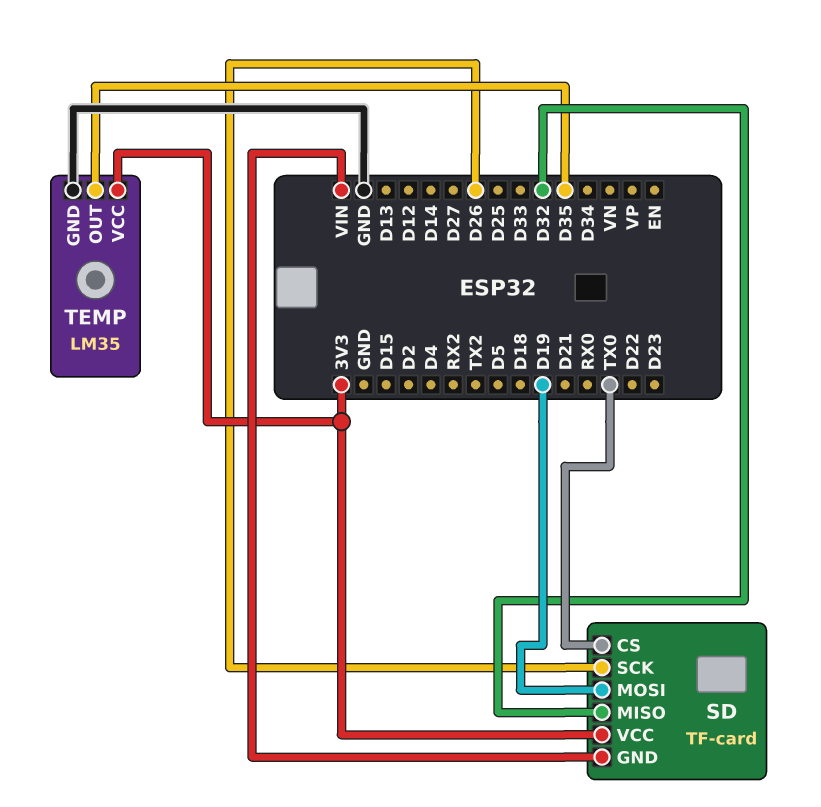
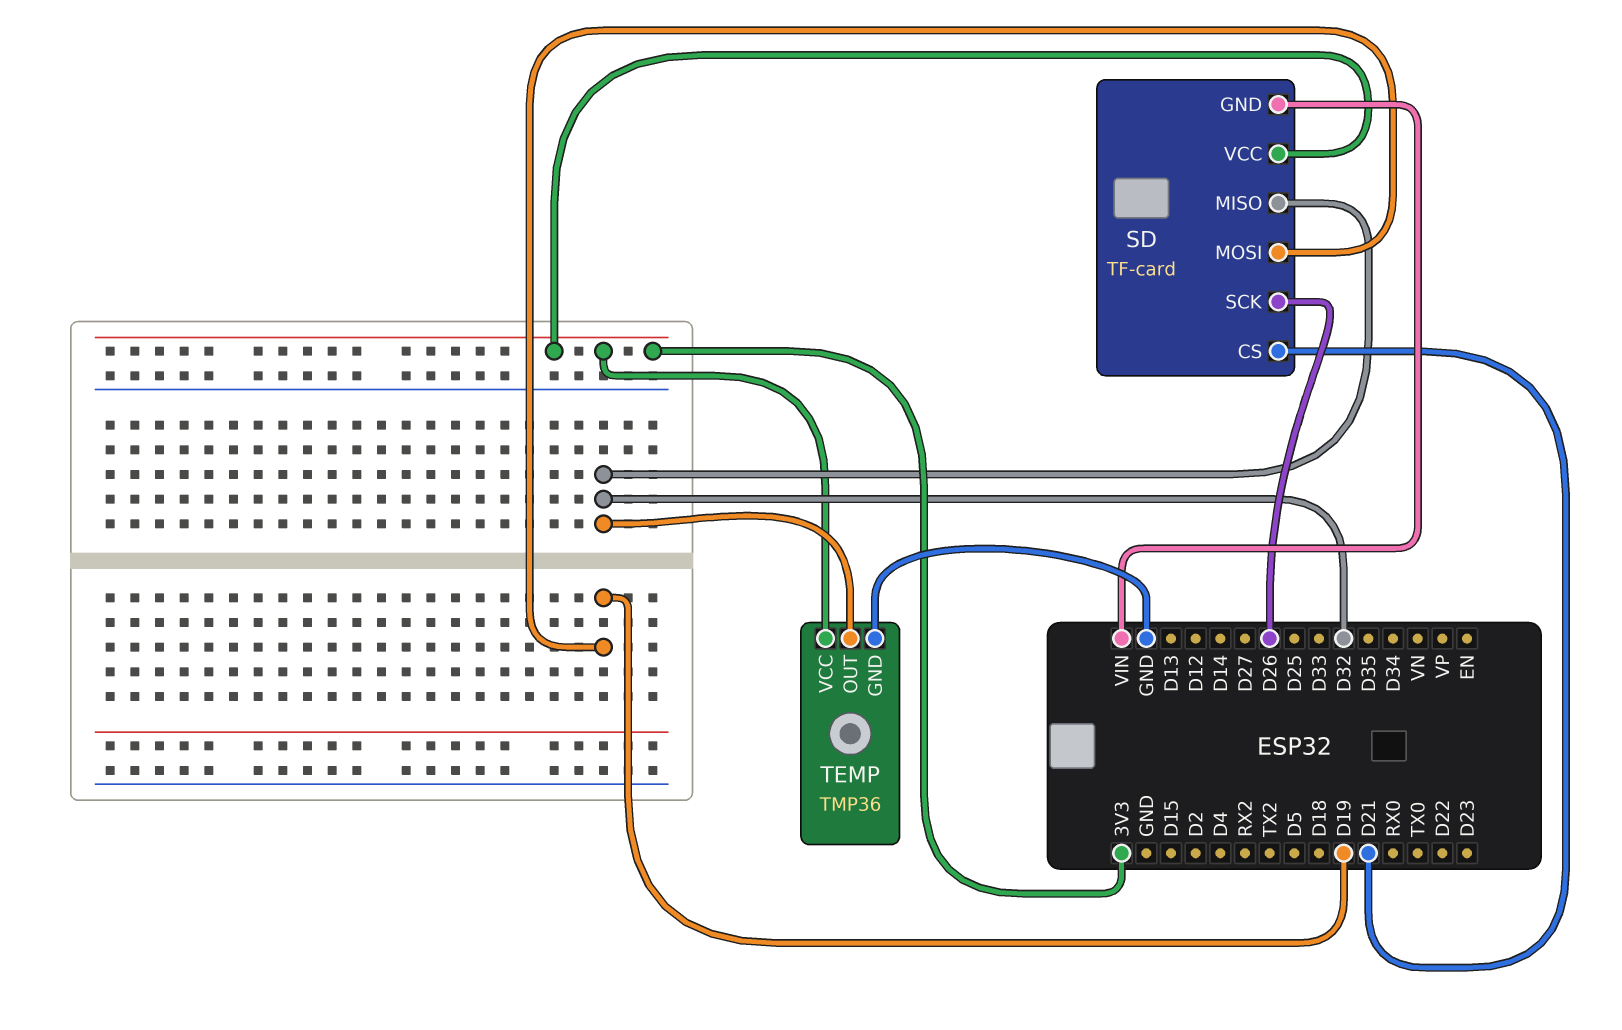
SD pin CS: TX0 -> D21
TEMP: LM35 -> TMP36
TEMP pin OUT: D35 -> D32

